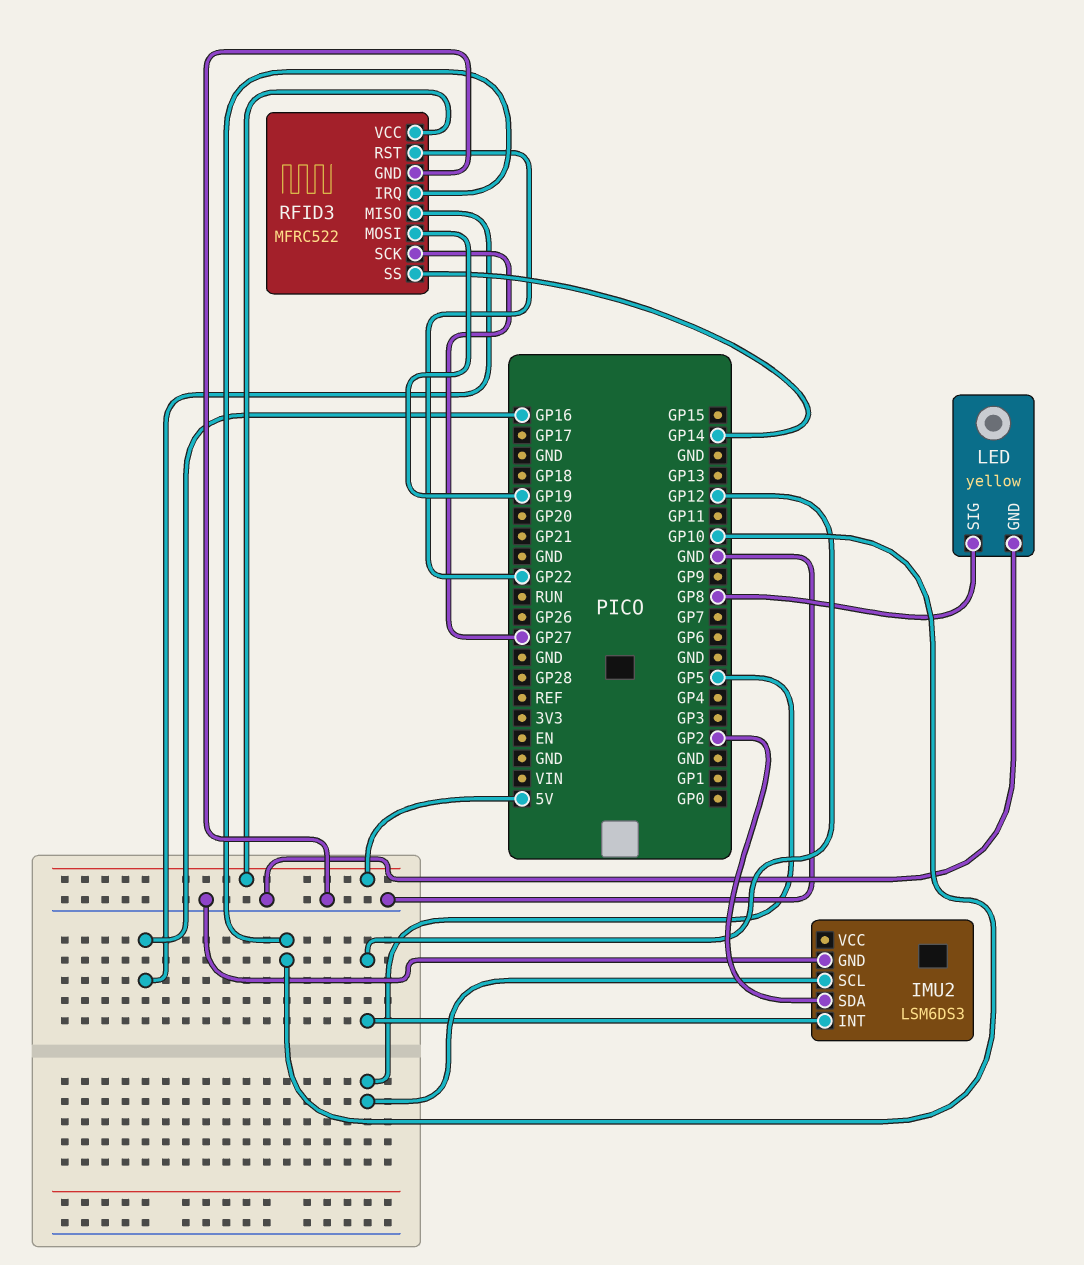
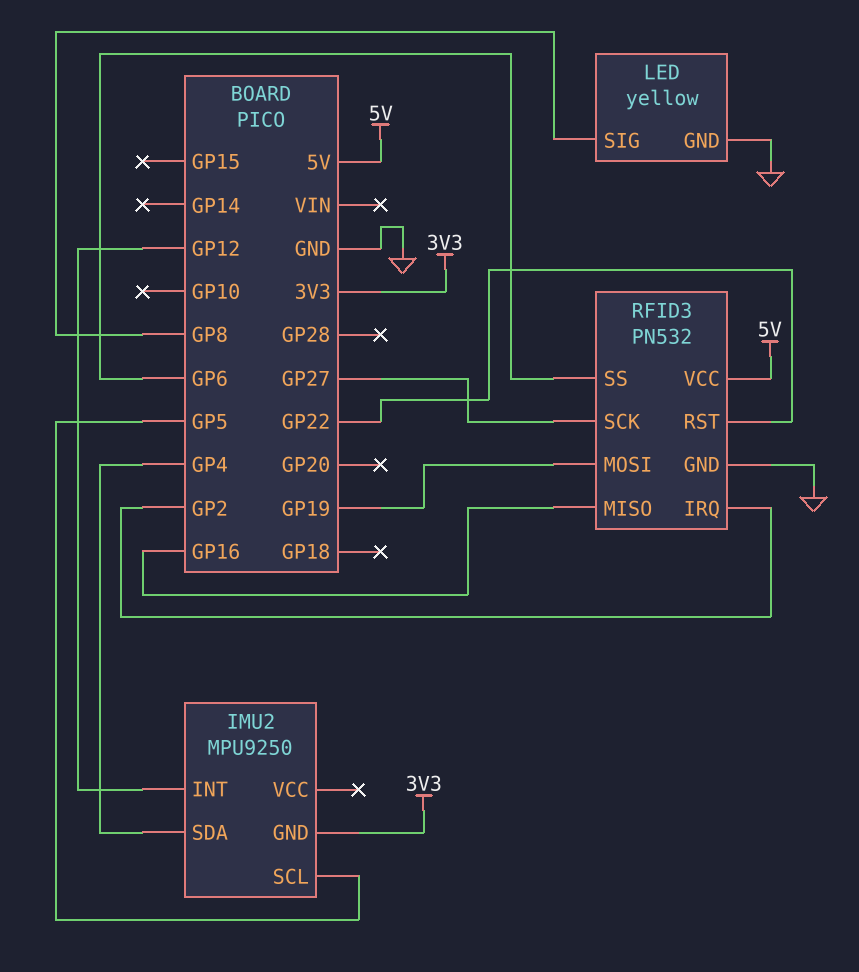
IMU2: LSM6DS3 -> MPU9250
IMU2 pin GND: GND -> 3V3
IMU2 pin SDA: GP2 -> GP4
RFID3: MFRC522 -> PN532
RFID3 pin IRQ: GP10 -> GP2
RFID3 pin SS: GP14 -> GP6

